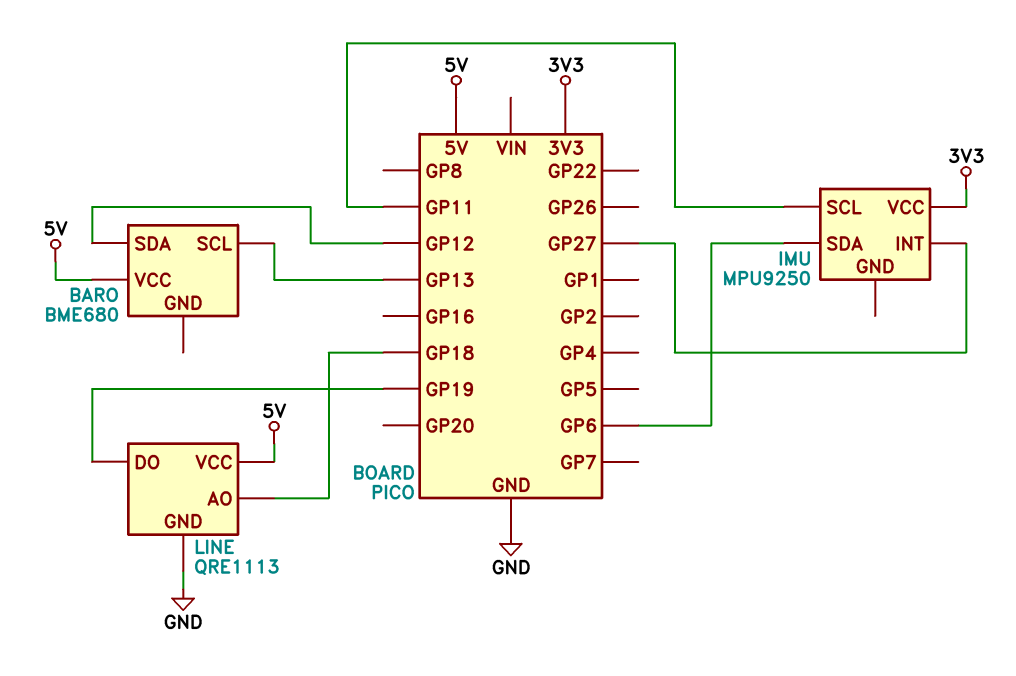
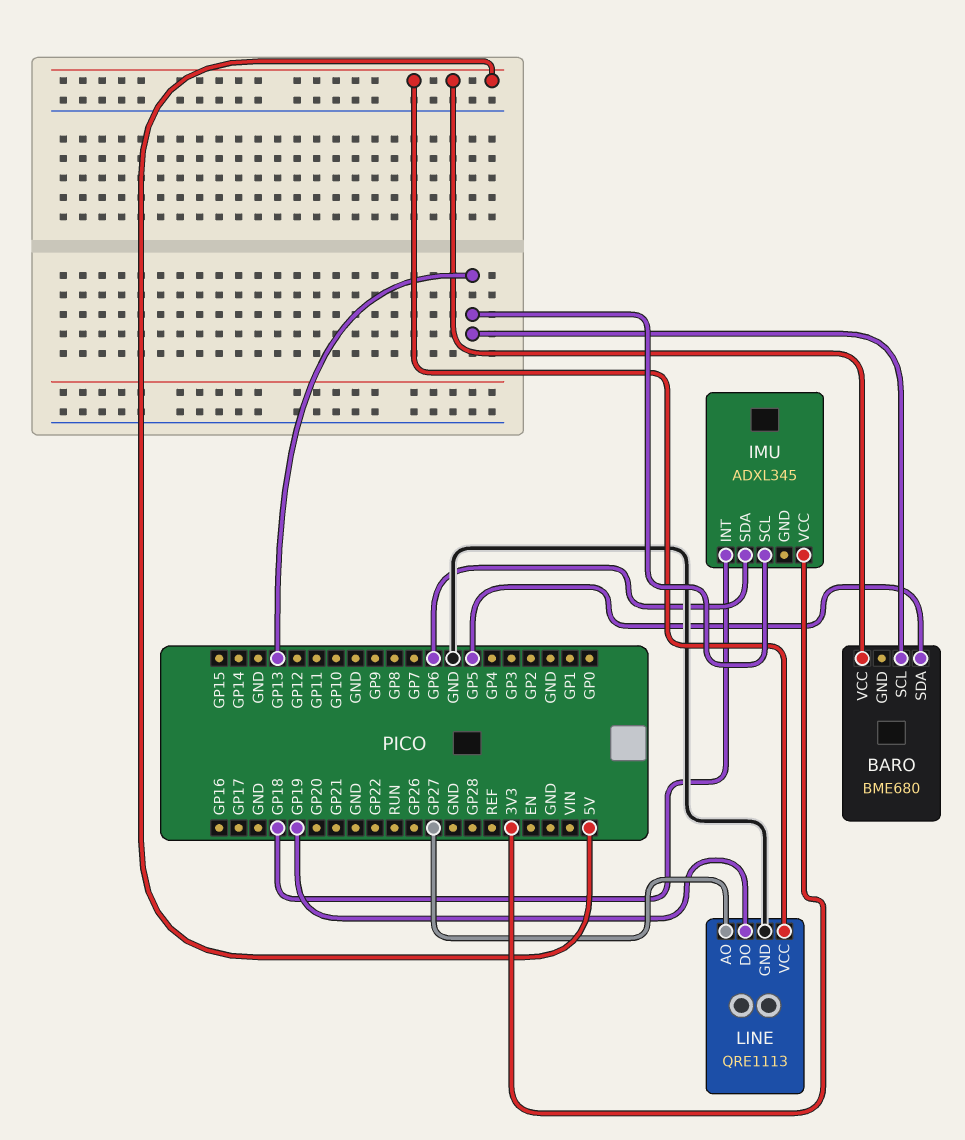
BARO pin SDA: GP12 -> GP5
IMU: MPU9250 -> ADXL345
IMU pin INT: GP27 -> GP18
IMU pin SCL: GP11 -> GP13
LINE pin AO: GP18 -> GP27

